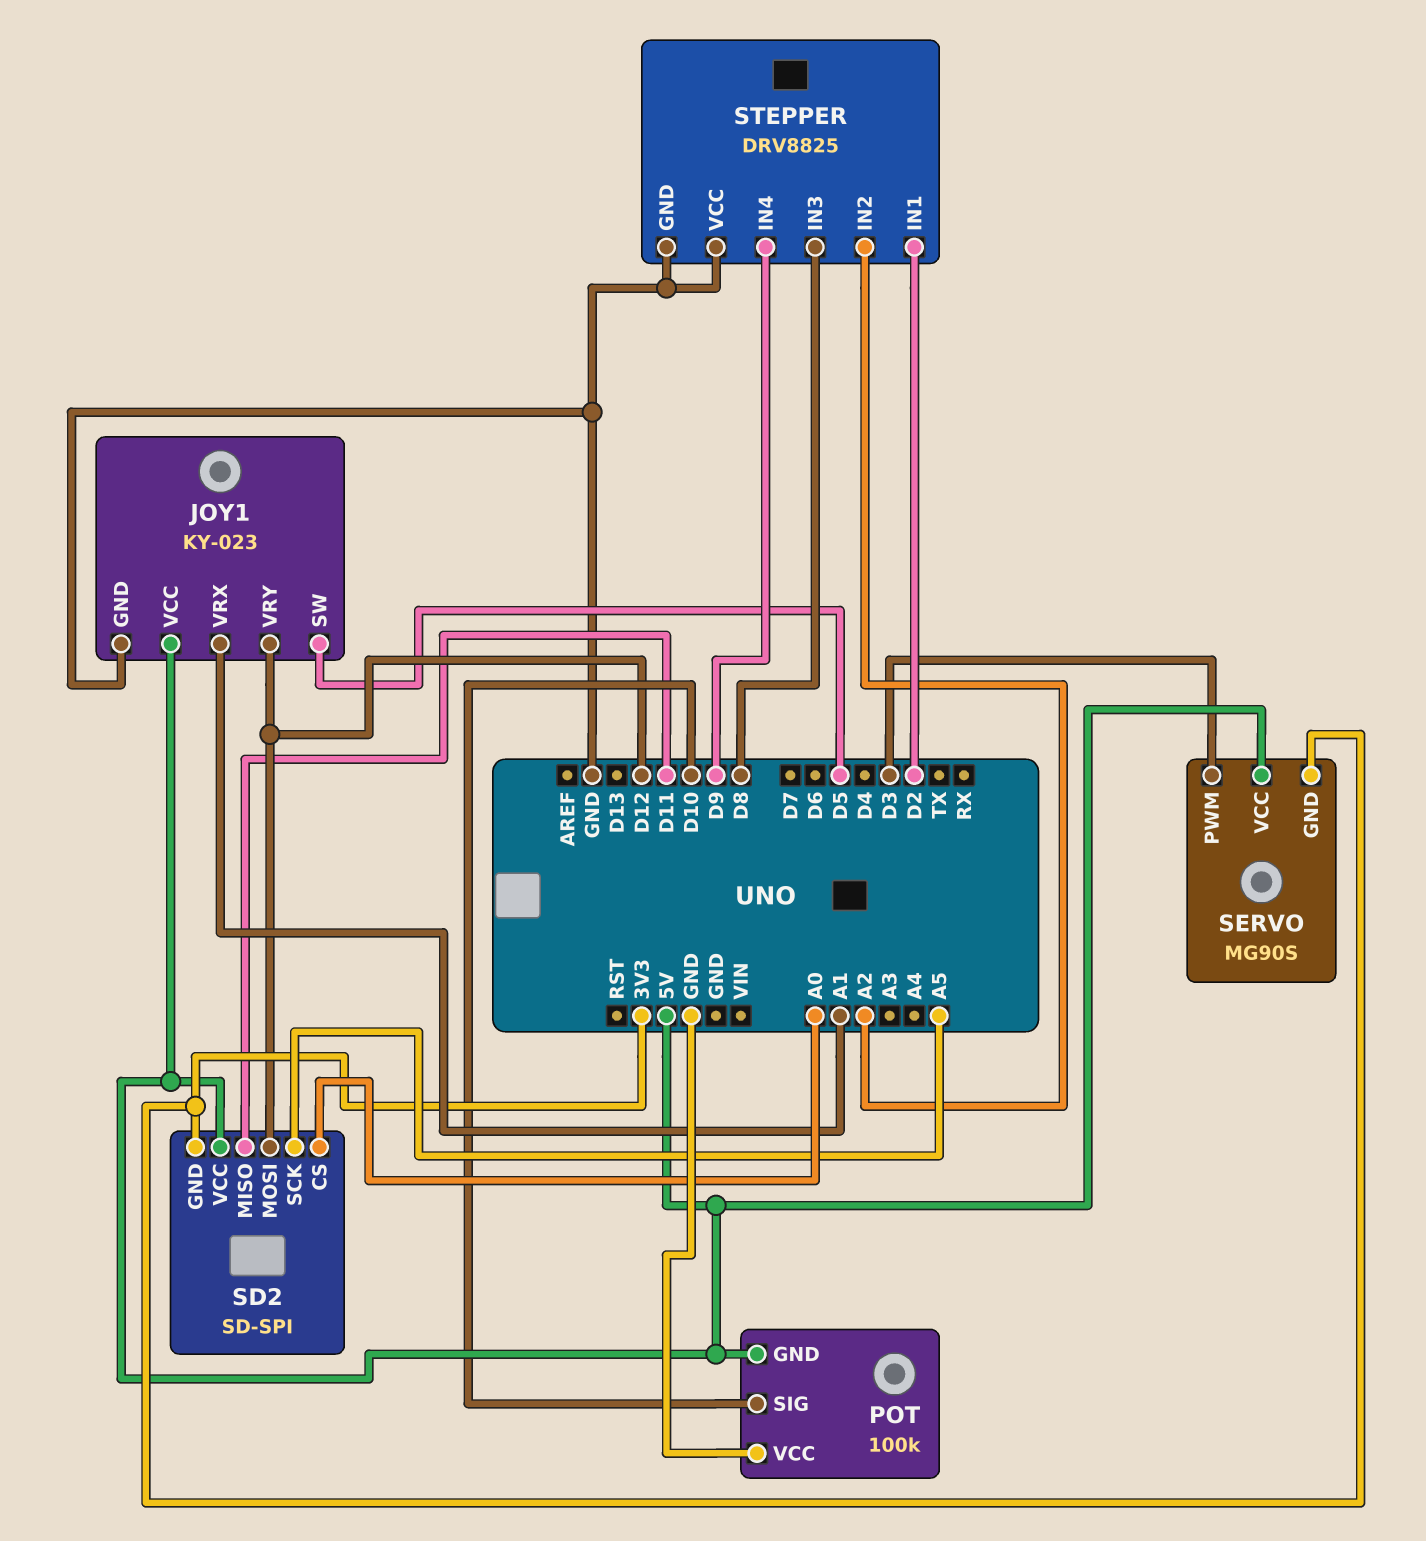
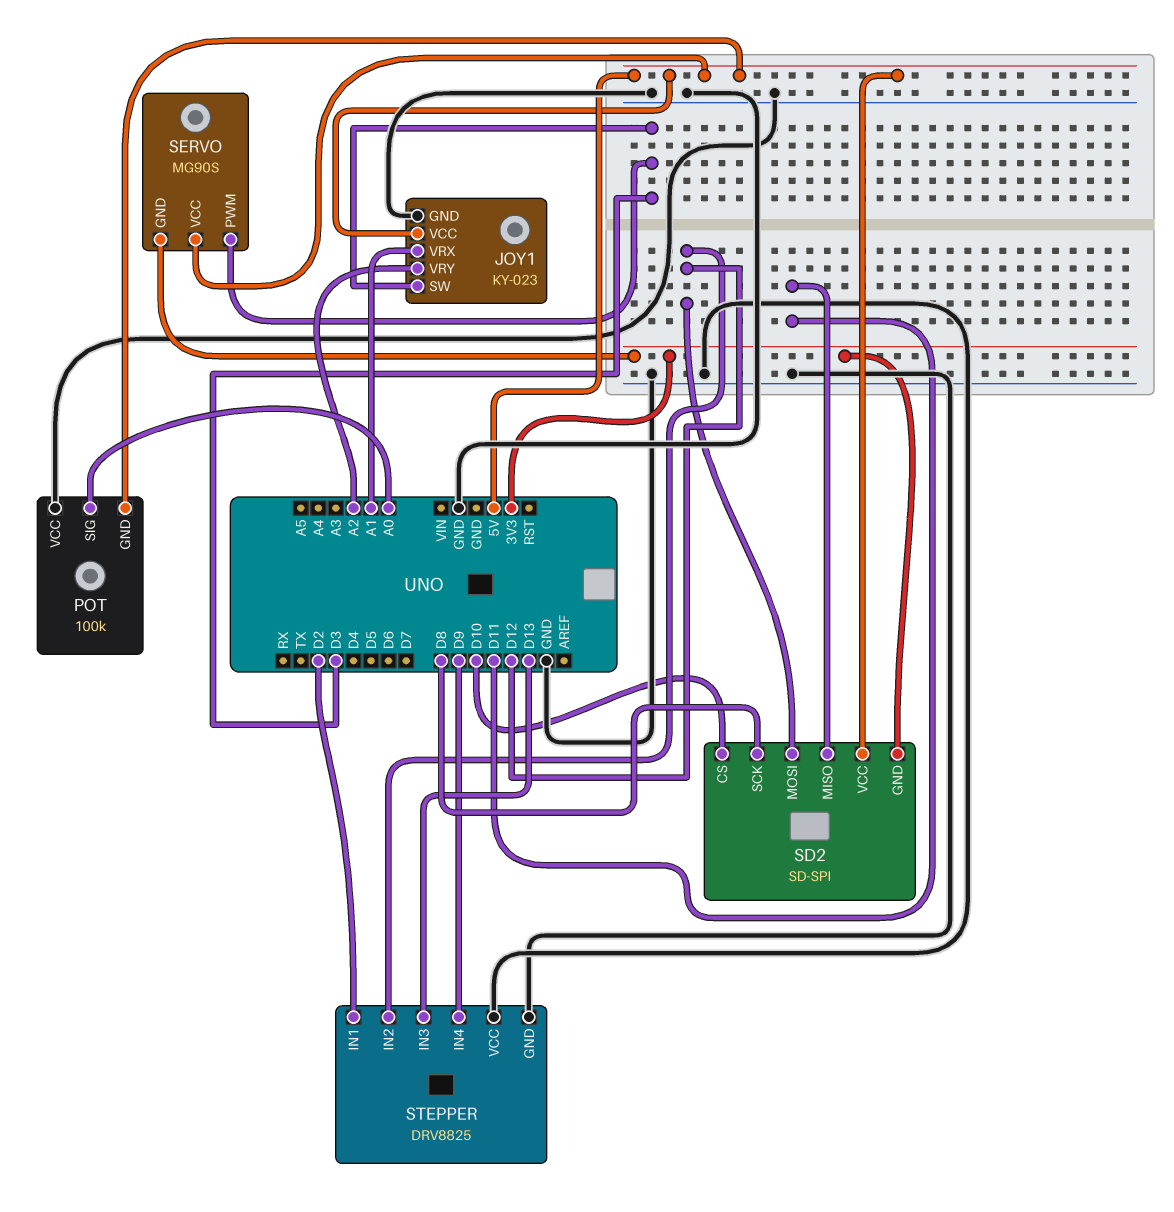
JOY1 pin SW: D5 -> D3
JOY1 pin VRY: D12 -> A2
POT pin SIG: D10 -> A0
SD2 pin CS: A0 -> D10
SD2 pin SCK: A5 -> D8
STEPPER pin IN2: A2 -> D12
STEPPER pin IN3: D8 -> D13

